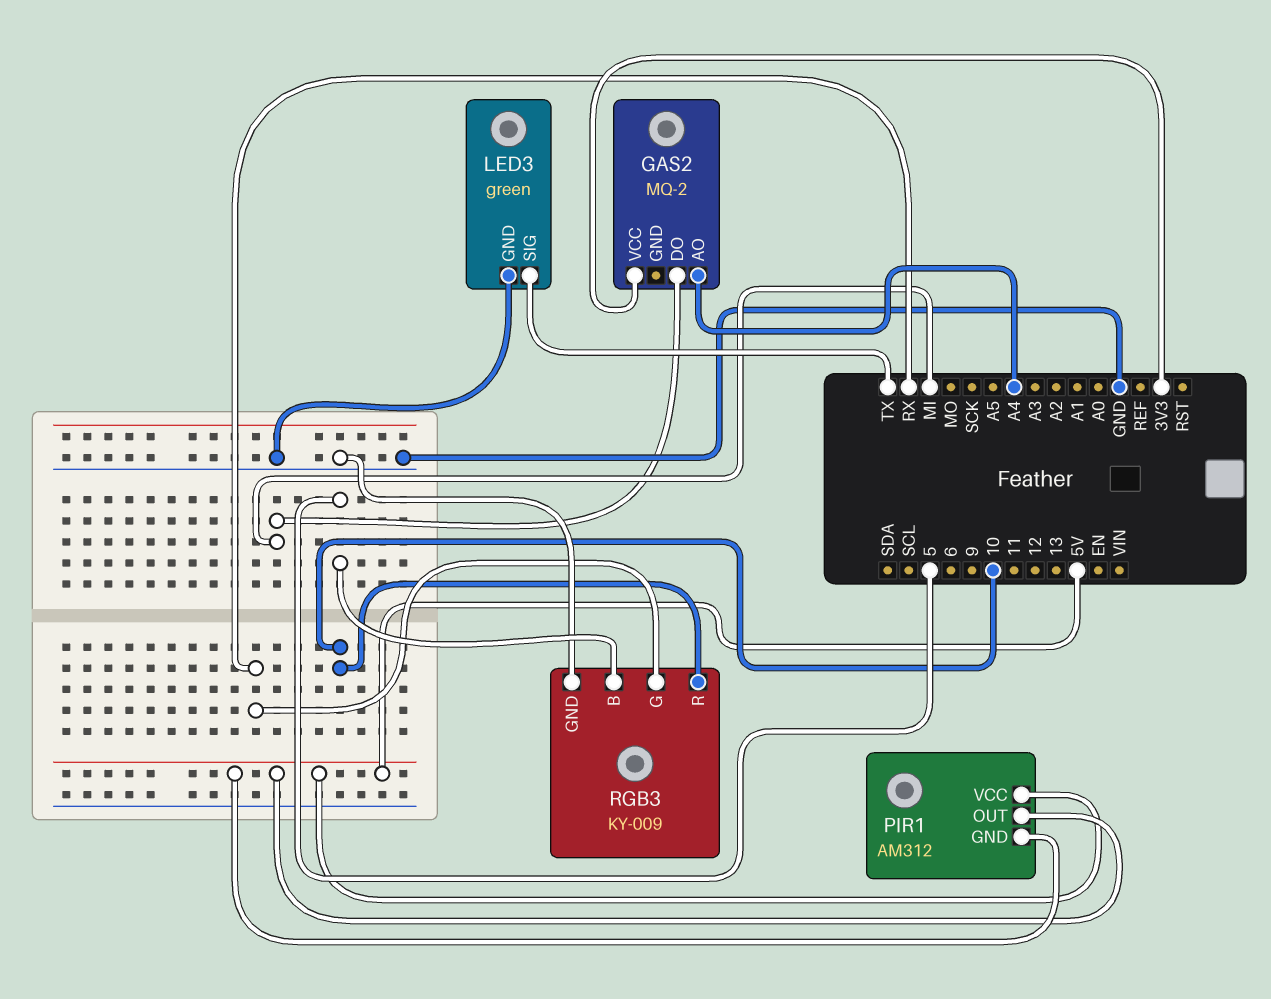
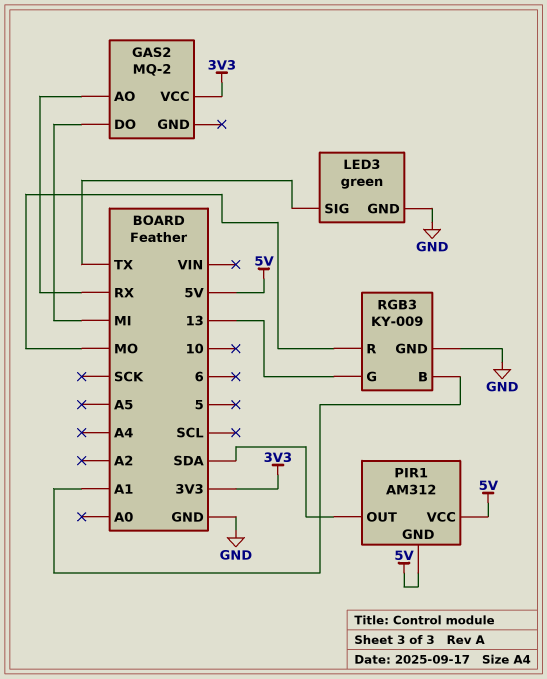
GAS2 pin AO: A4 -> RX
PIR1 pin OUT: 5V -> SDA
RGB3 pin B: 5 -> A1
RGB3 pin G: RX -> 13
RGB3 pin R: 10 -> MO

